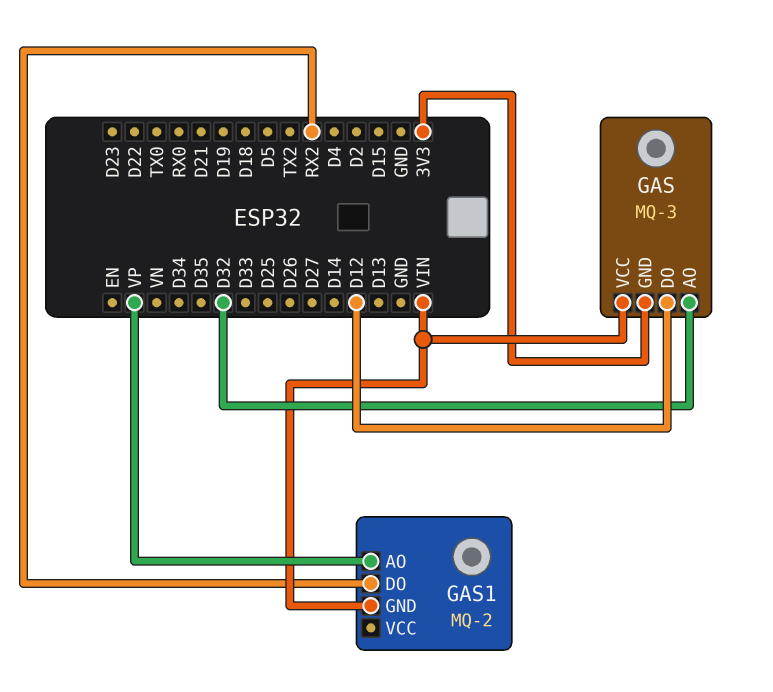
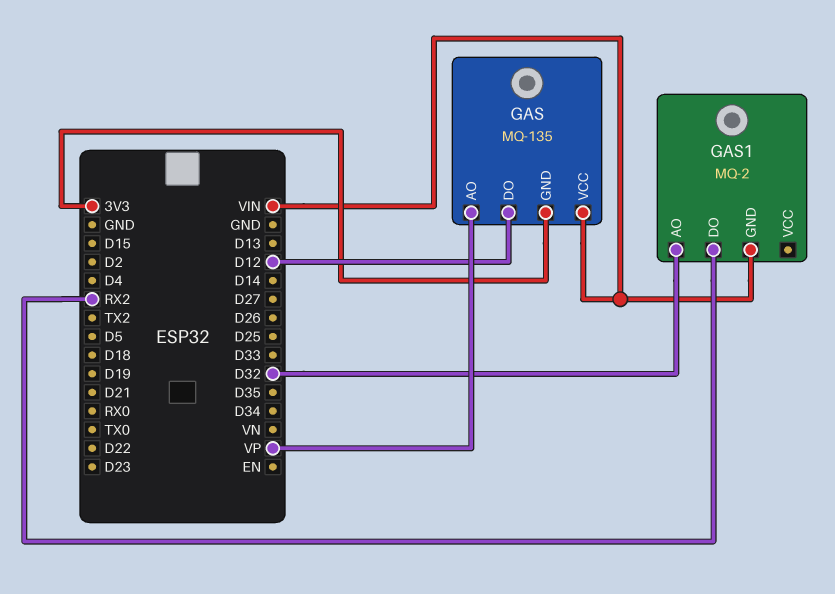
GAS: MQ-3 -> MQ-135
GAS pin AO: D32 -> VP
GAS1 pin AO: VP -> D32

